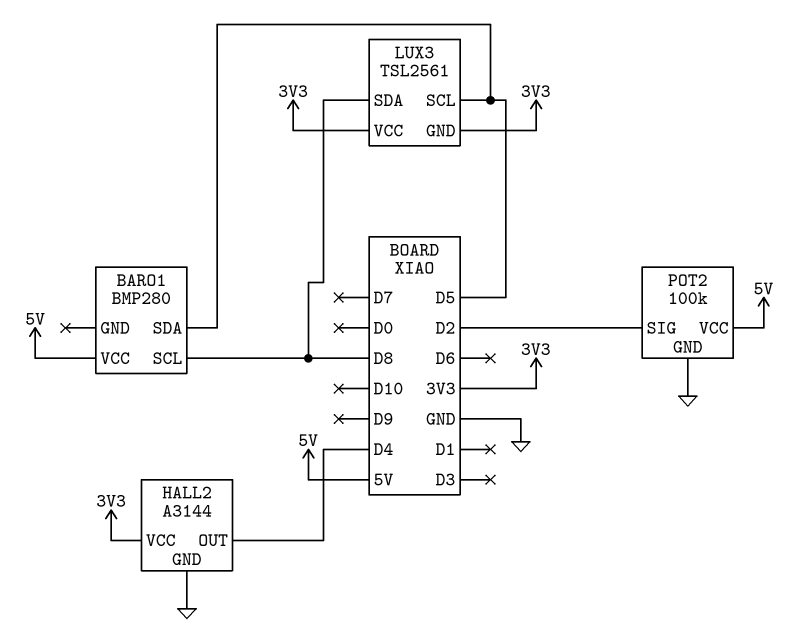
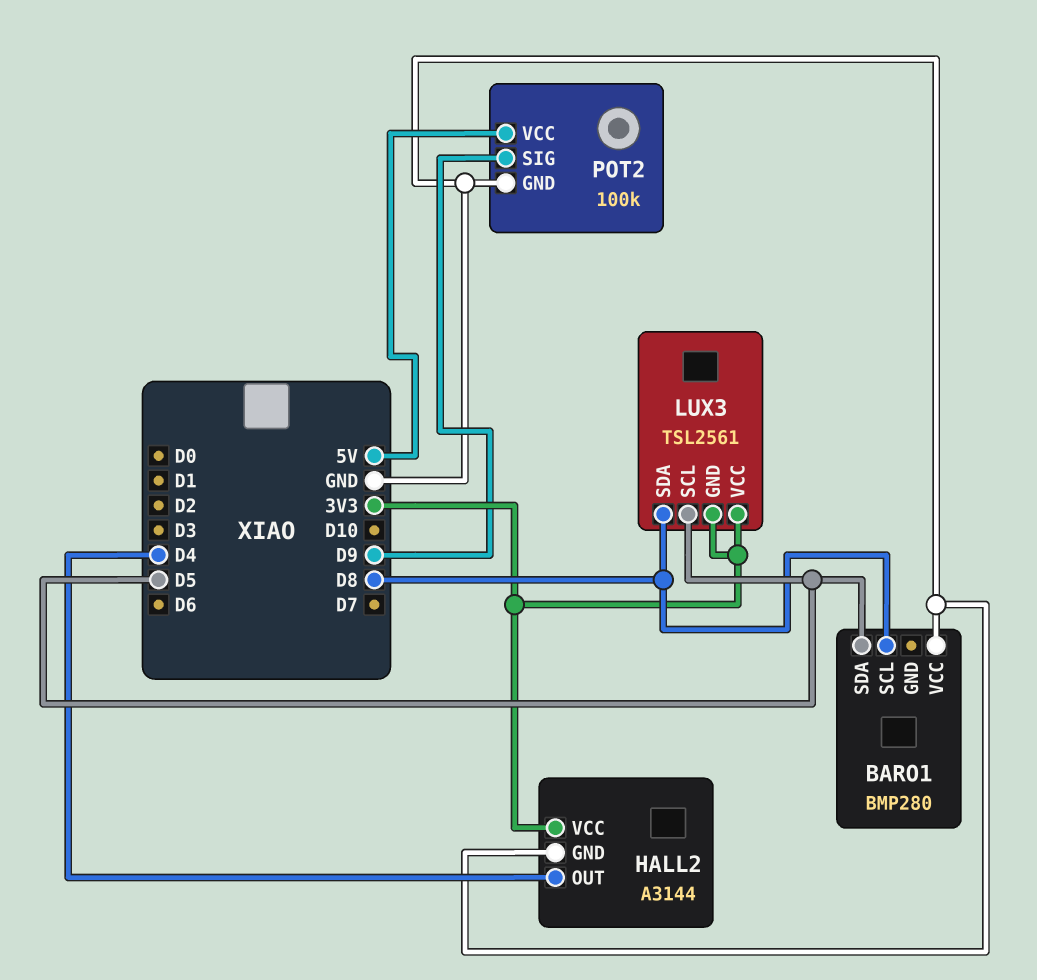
BARO1 pin VCC: 5V -> GND
POT2 pin SIG: D2 -> D9

